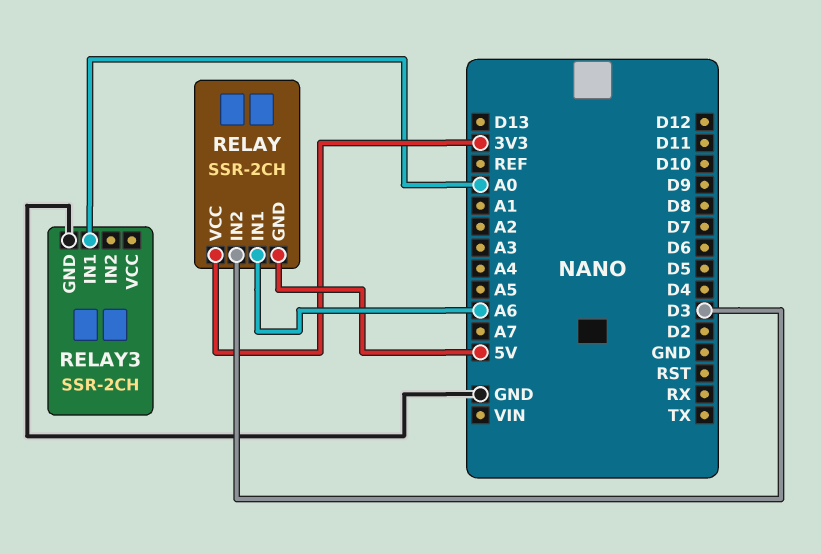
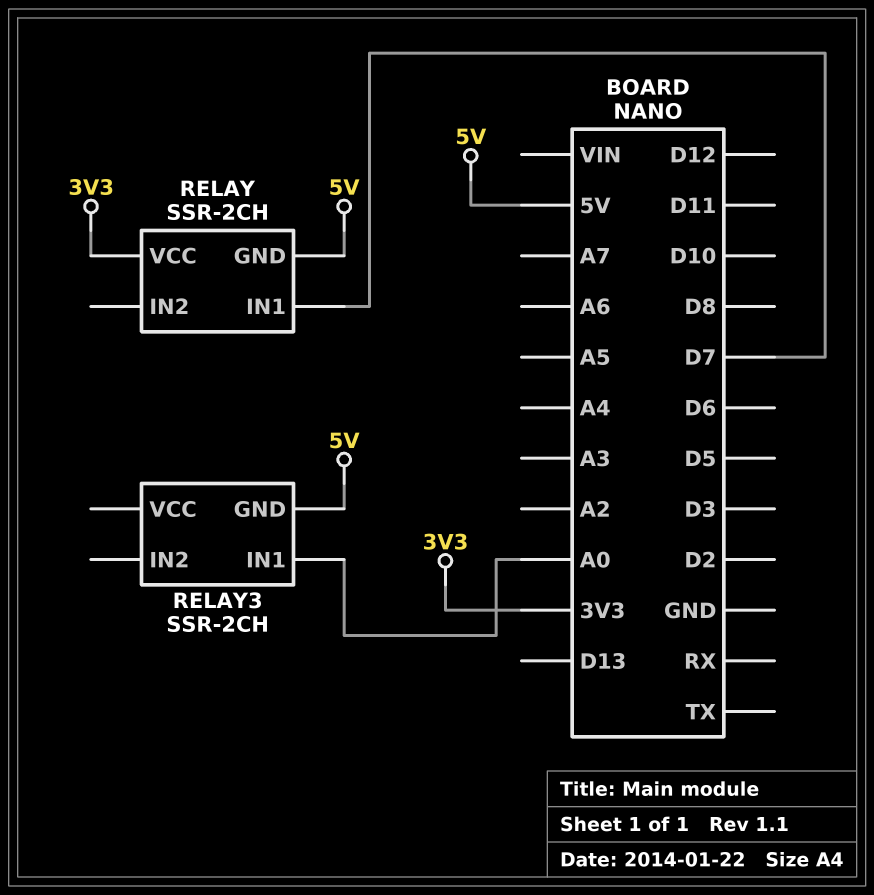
RELAY pin IN1: A6 -> D7
RELAY pin IN2: D3 -> none
RELAY3 pin GND: GND -> 5V

